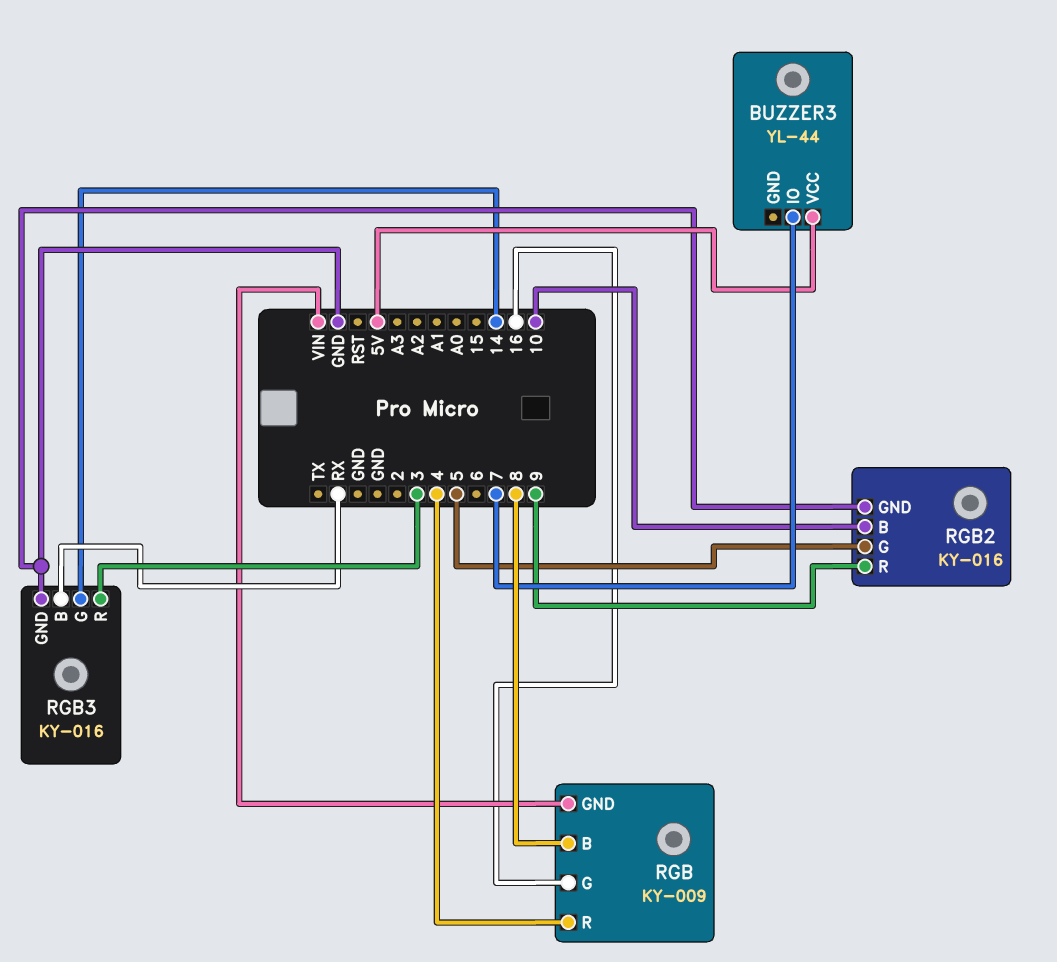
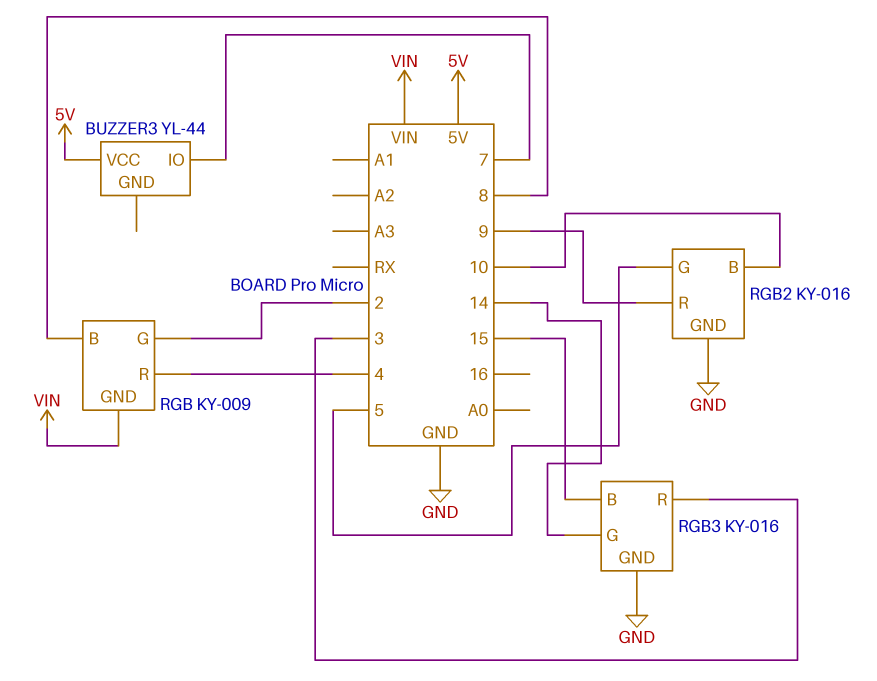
RGB pin G: 16 -> 2
RGB3 pin B: RX -> 15

